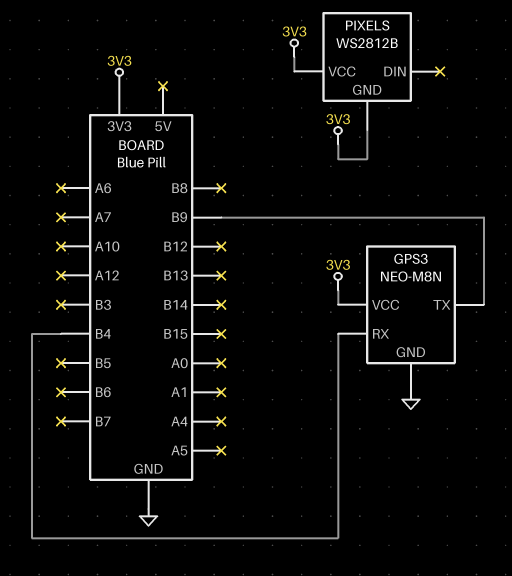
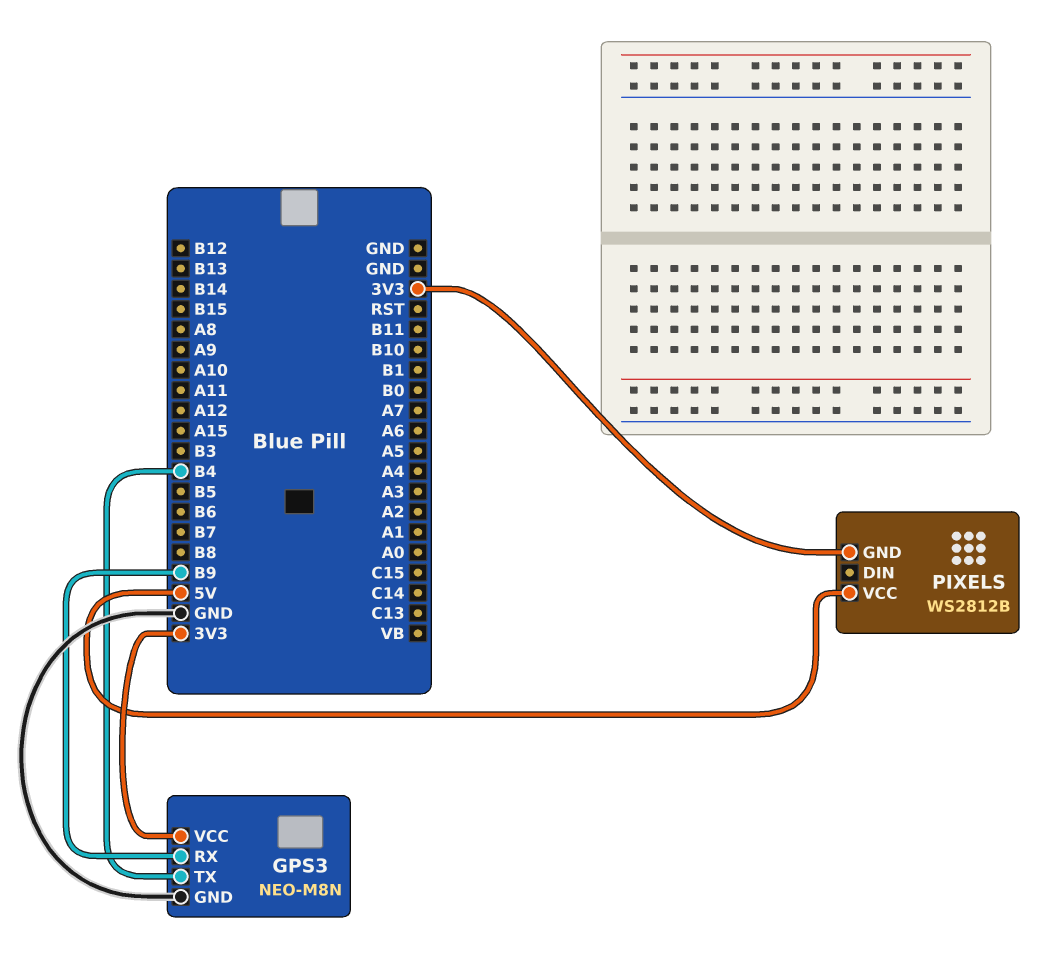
GPS3 pin RX: B4 -> B9
GPS3 pin TX: B9 -> B4
PIXELS pin VCC: 3V3 -> 5V

